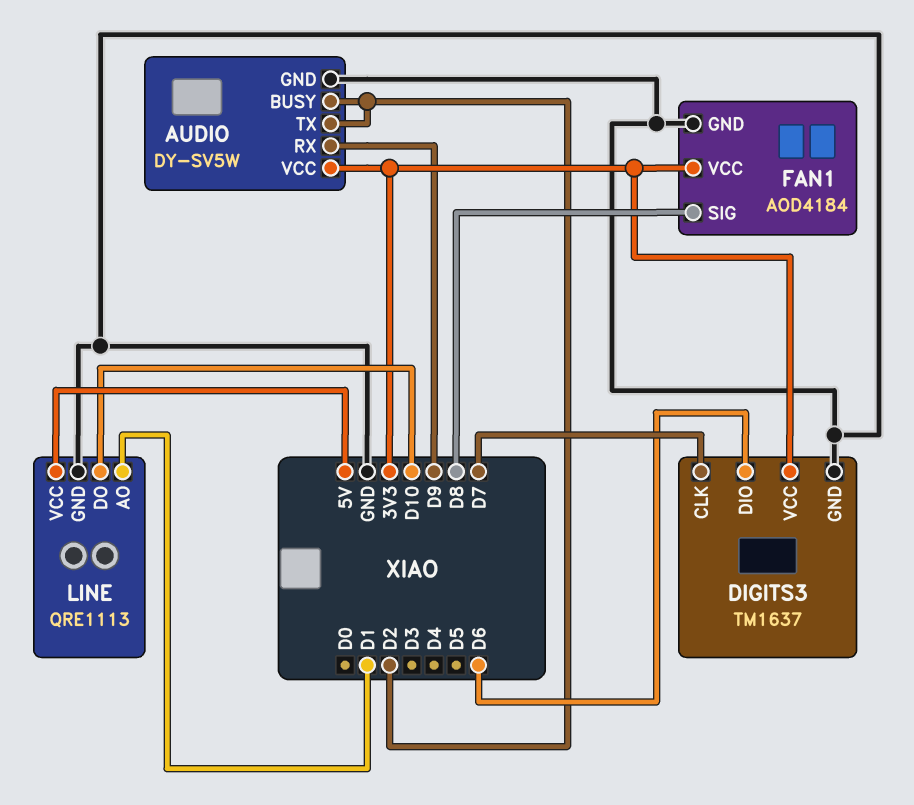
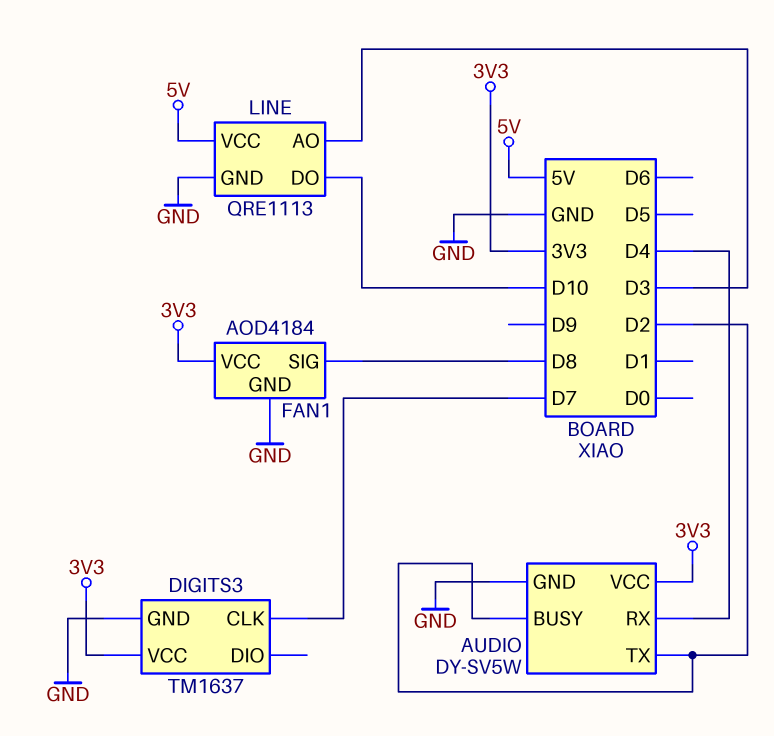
AUDIO pin RX: D9 -> D4
DIGITS3 pin DIO: D6 -> none
LINE pin AO: D1 -> D3

